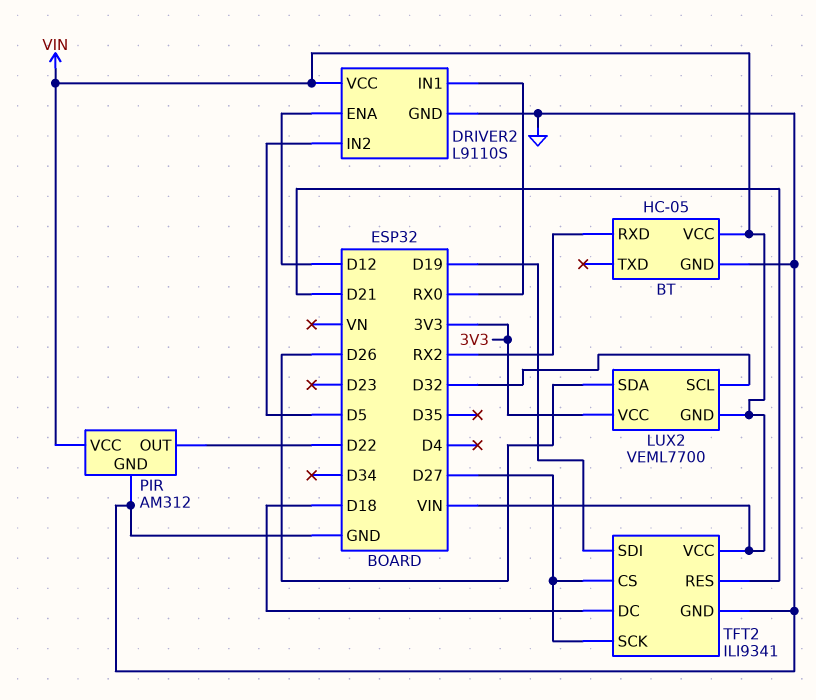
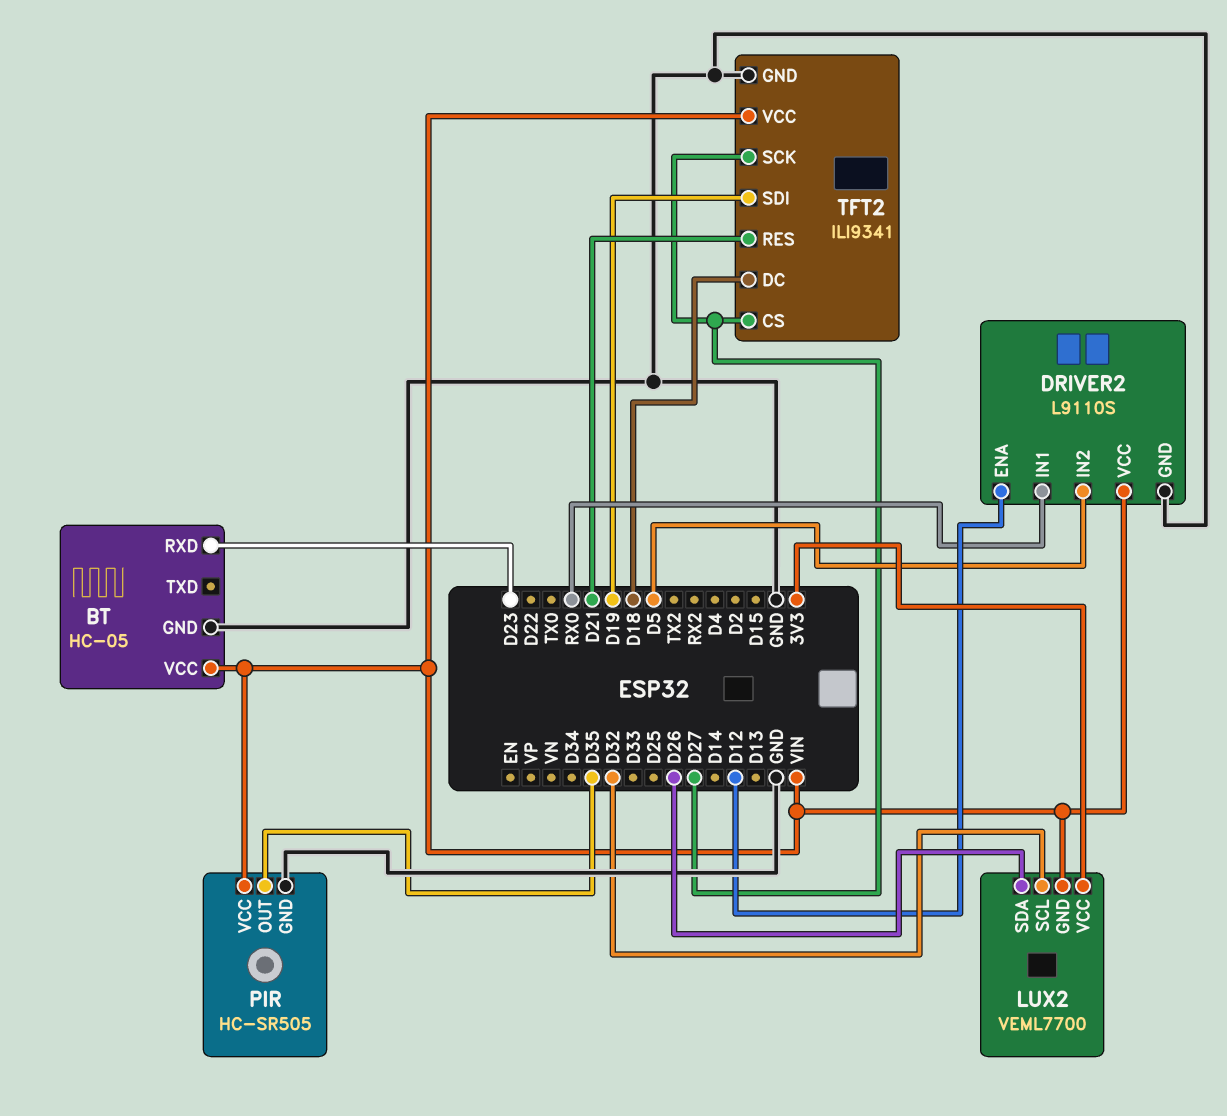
BT pin RXD: RX2 -> D23
PIR: AM312 -> HC-SR505
PIR pin OUT: D22 -> D35

